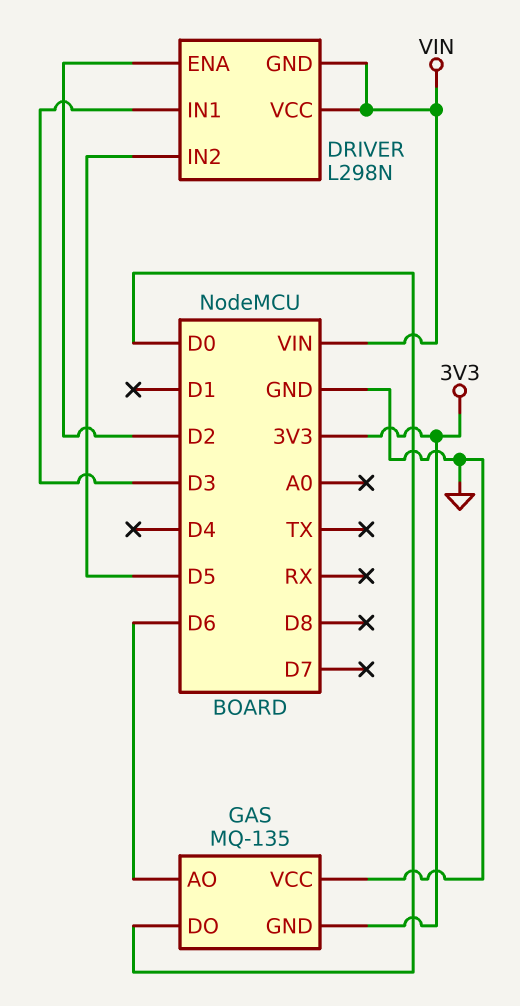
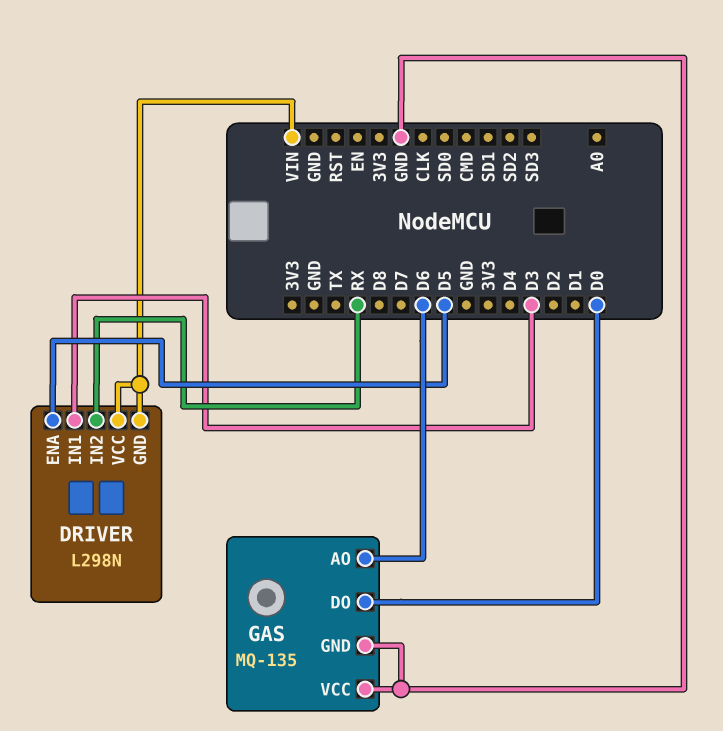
DRIVER pin ENA: D2 -> D5
DRIVER pin IN2: D5 -> RX
GAS pin GND: 3V3 -> GND

